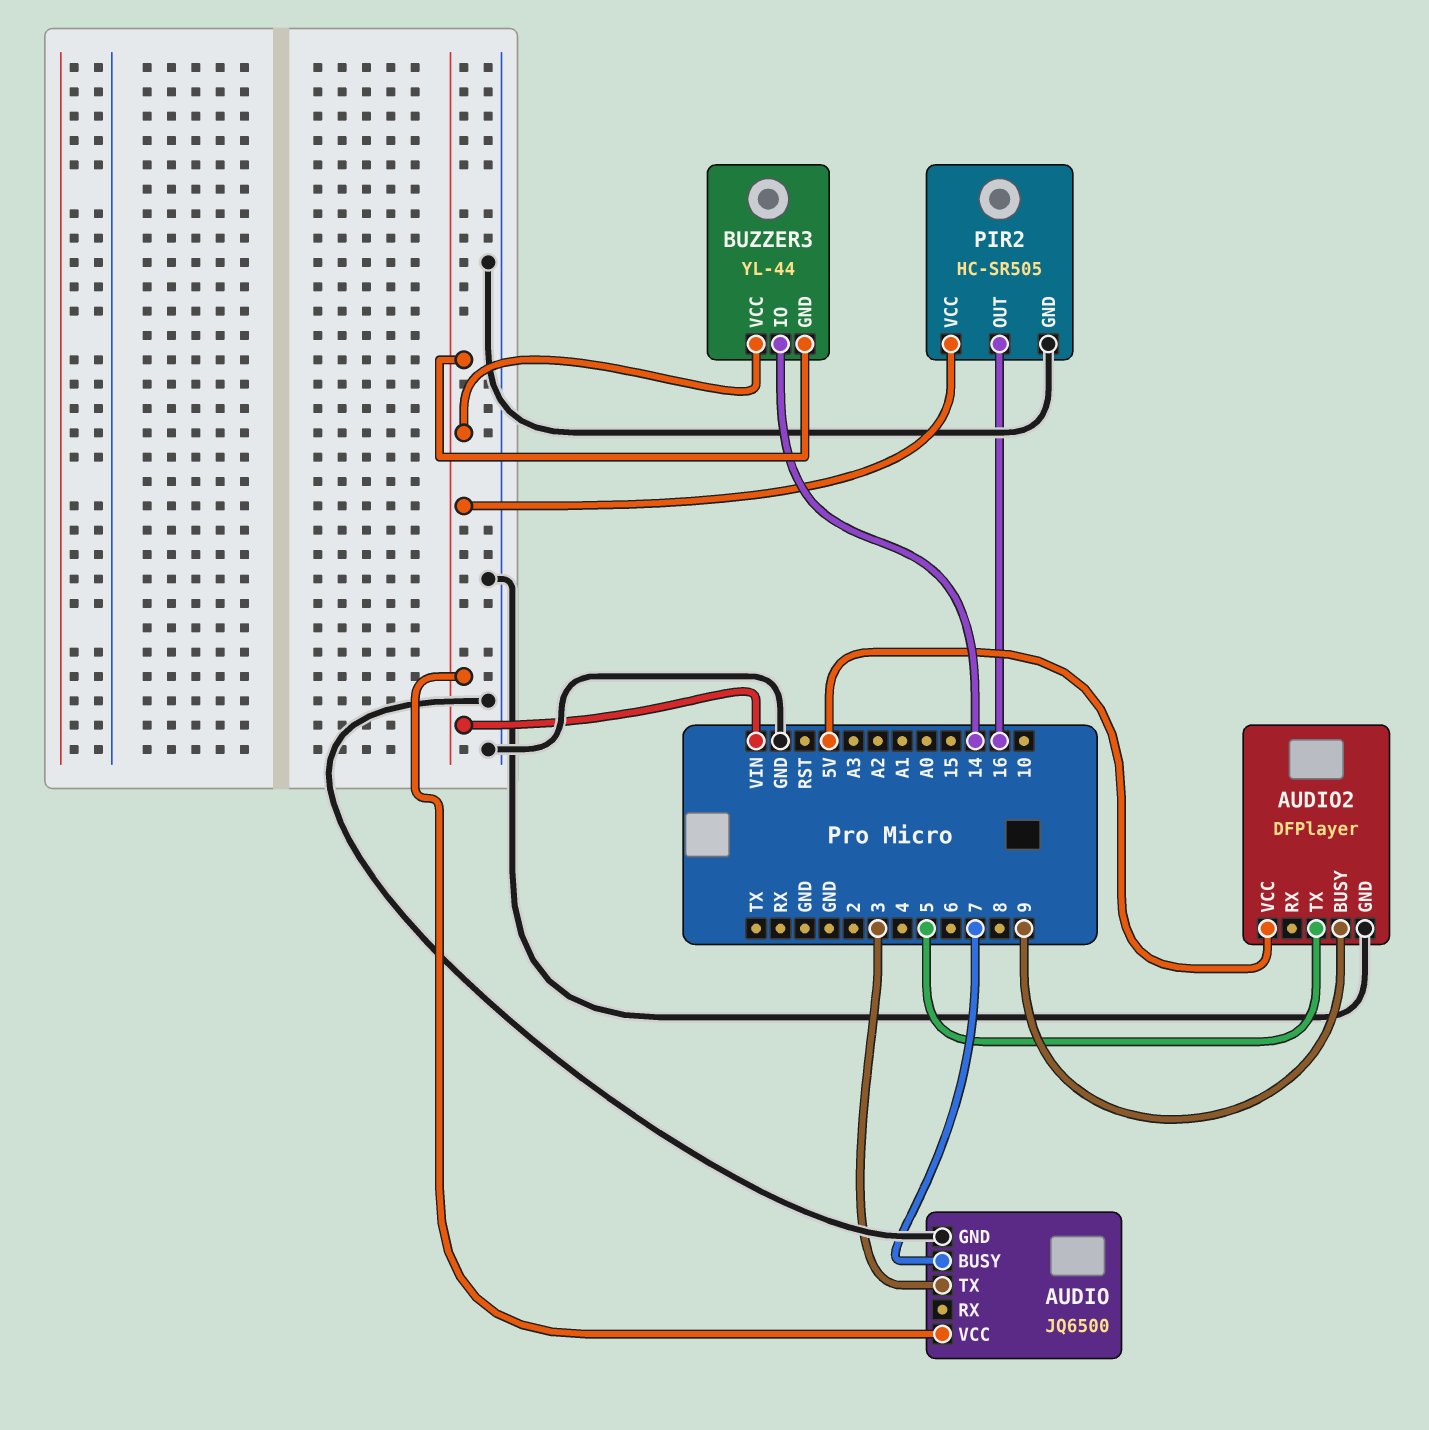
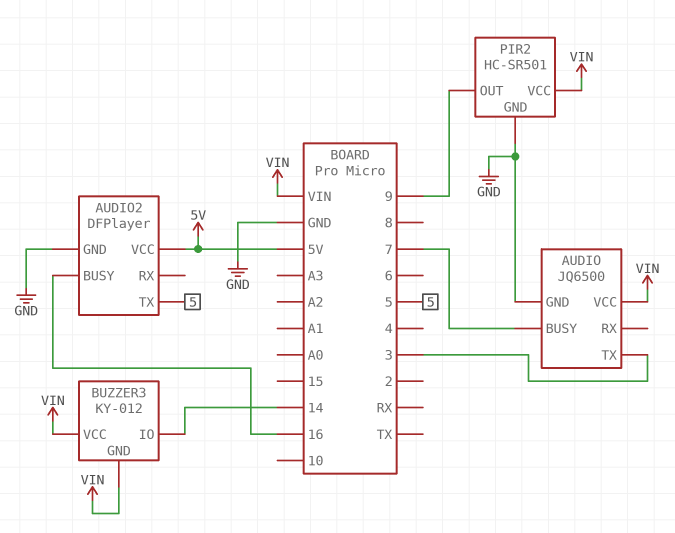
AUDIO2 pin BUSY: 9 -> 16
BUZZER3: YL-44 -> KY-012
PIR2: HC-SR505 -> HC-SR501
PIR2 pin OUT: 16 -> 9

